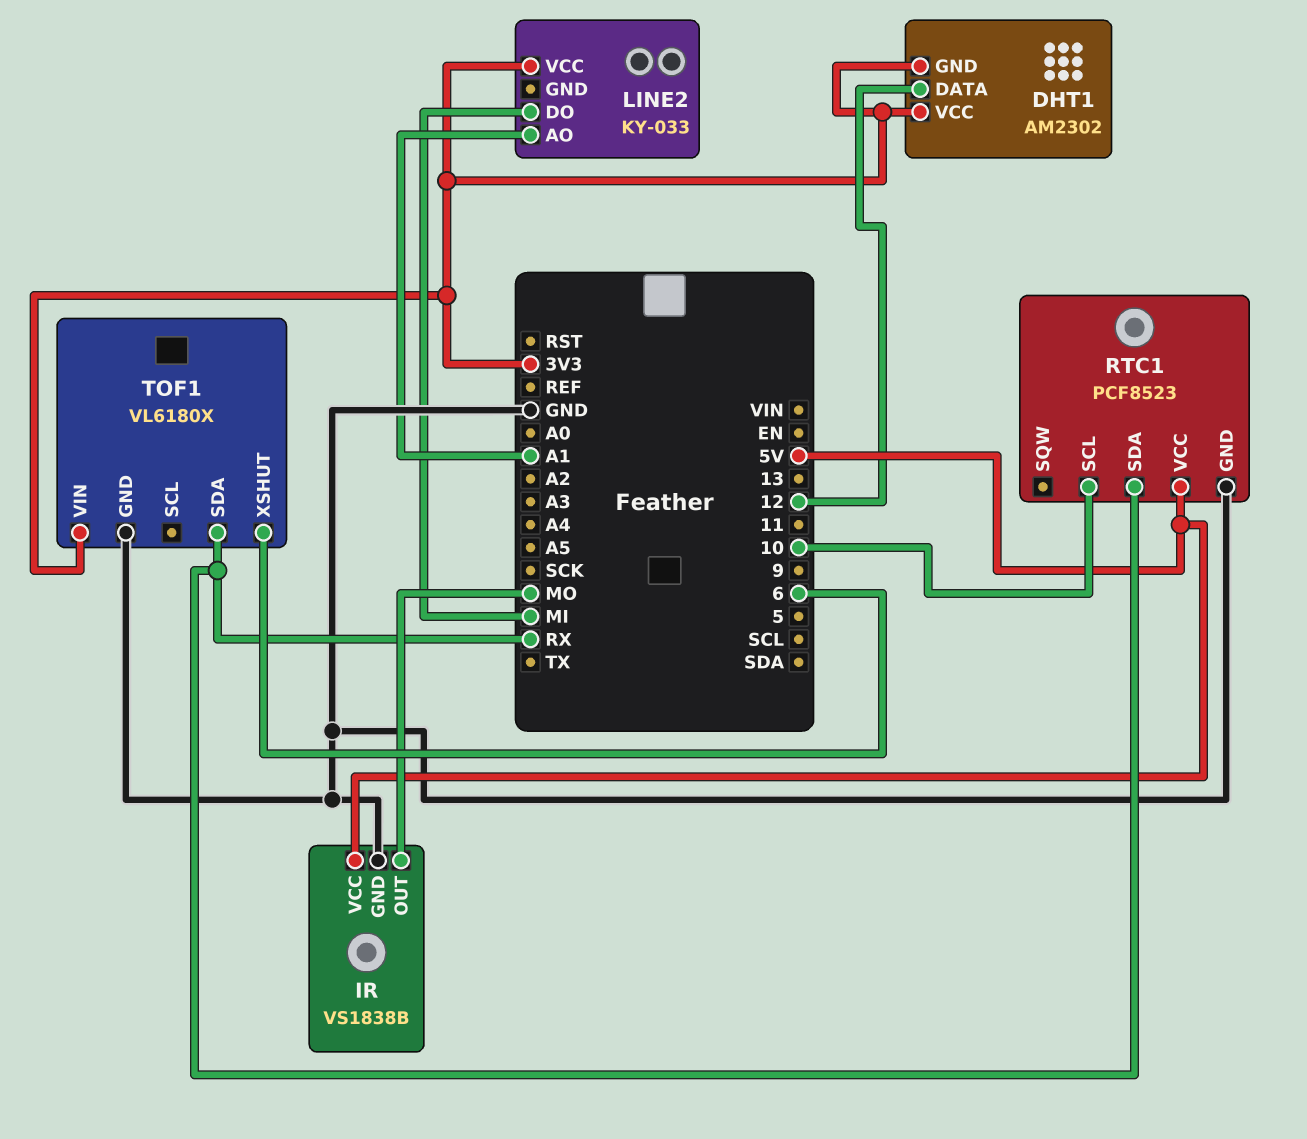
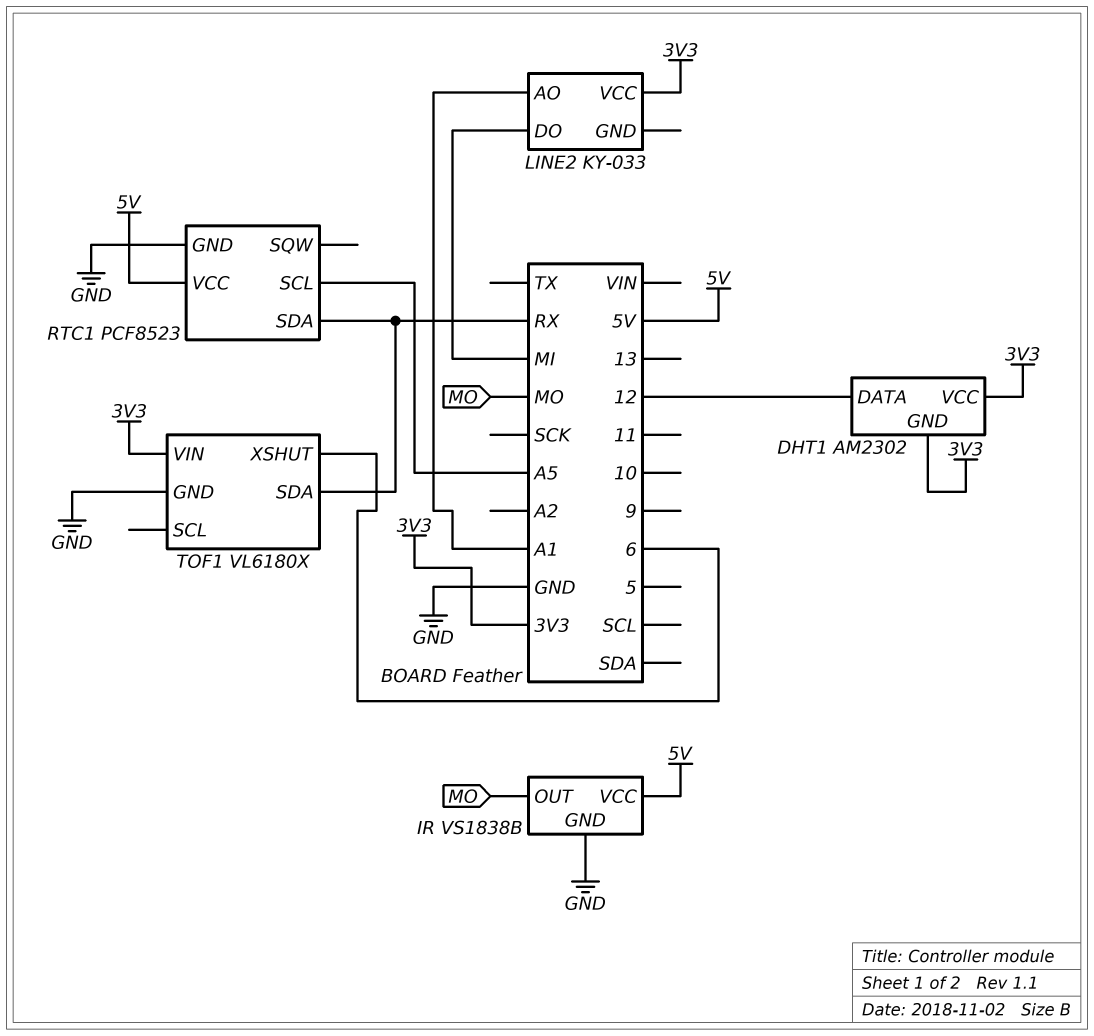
RTC1 pin SCL: 10 -> A5

